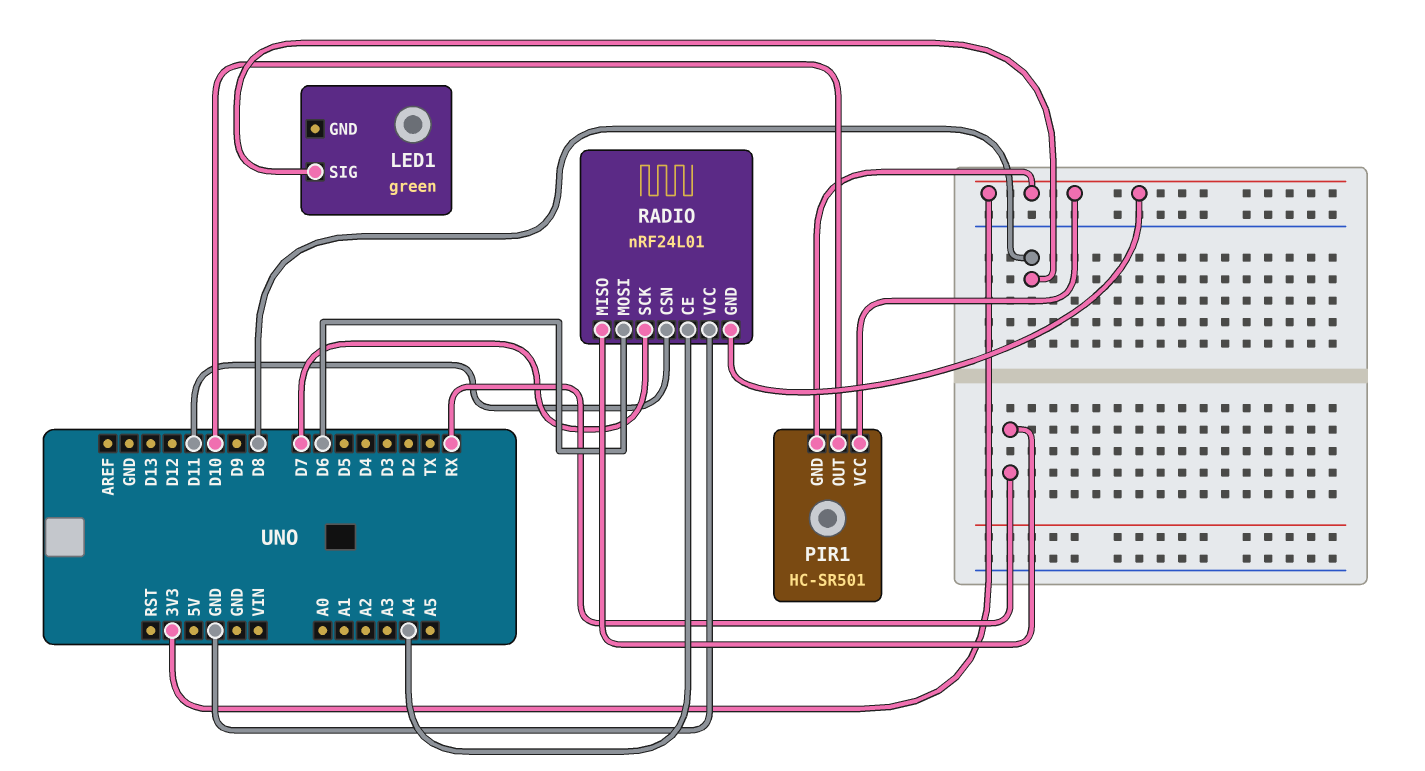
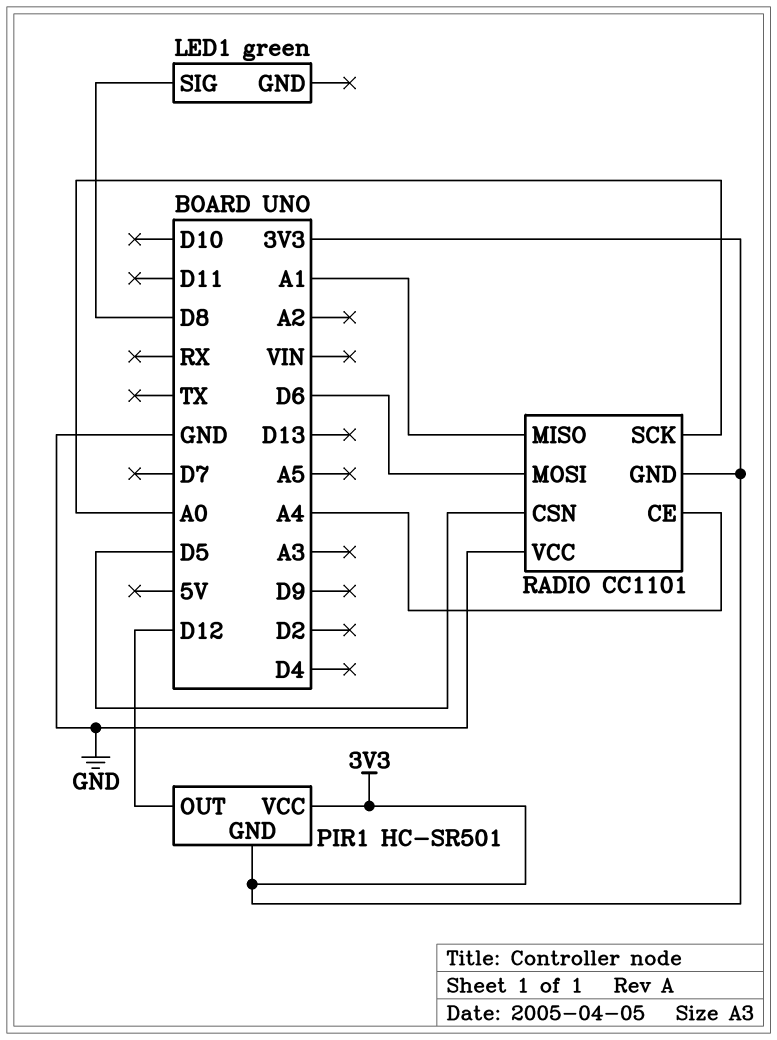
PIR1 pin OUT: D10 -> D12
RADIO: nRF24L01 -> CC1101
RADIO pin CSN: D11 -> D5
RADIO pin MISO: RX -> A1
RADIO pin SCK: D7 -> A0

